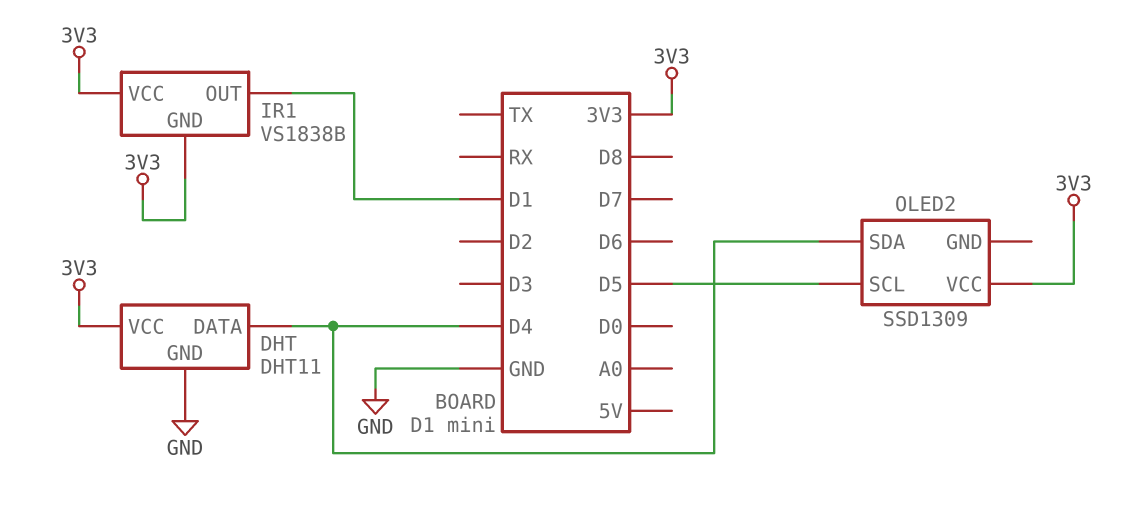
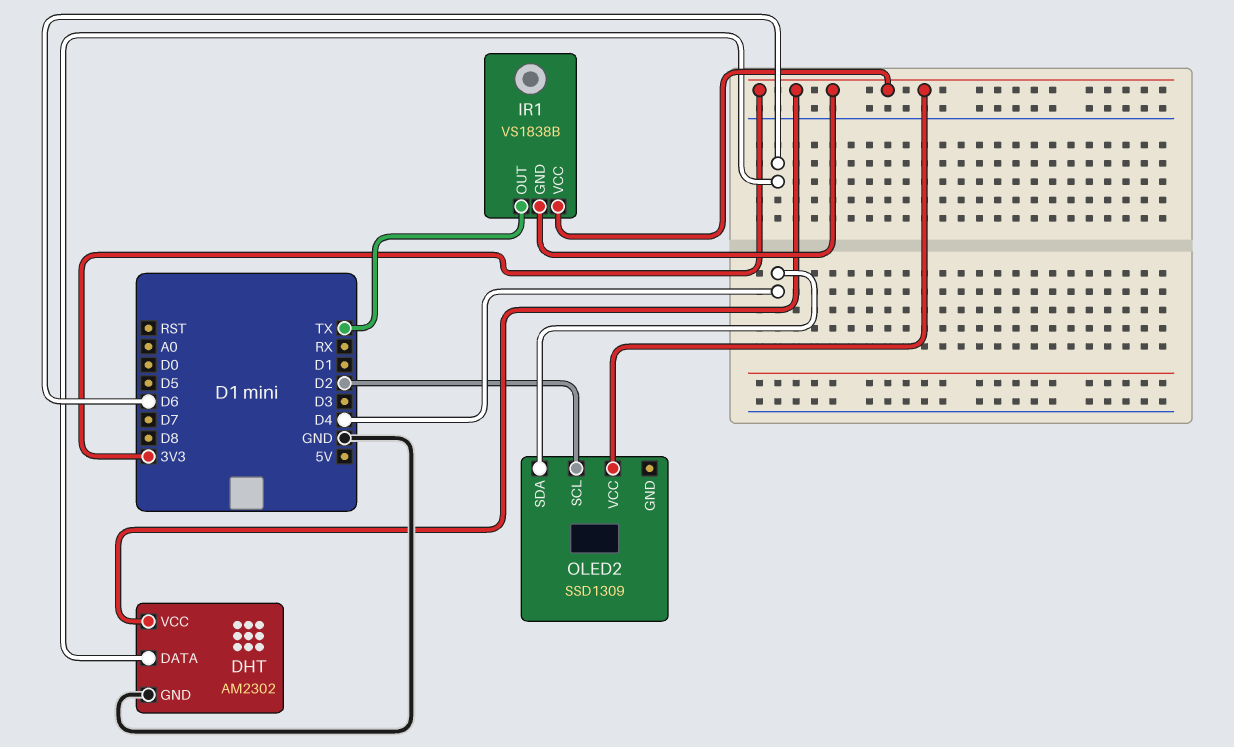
DHT: DHT11 -> AM2302
DHT pin DATA: D4 -> D6
IR1 pin OUT: D1 -> TX
OLED2 pin SCL: D5 -> D2

